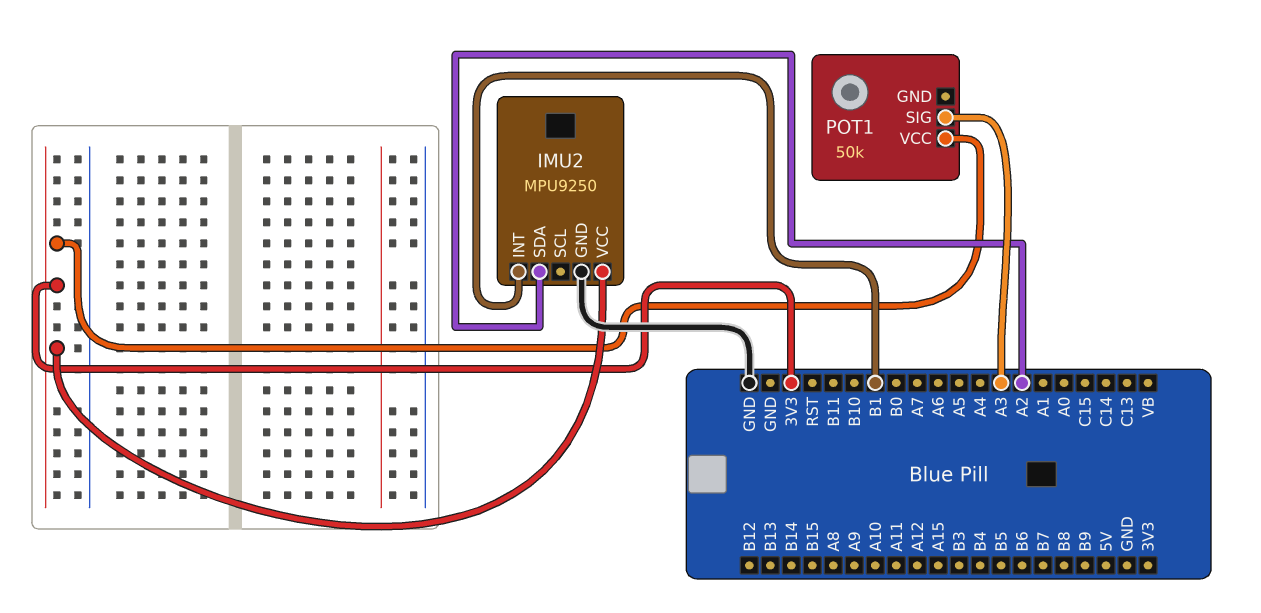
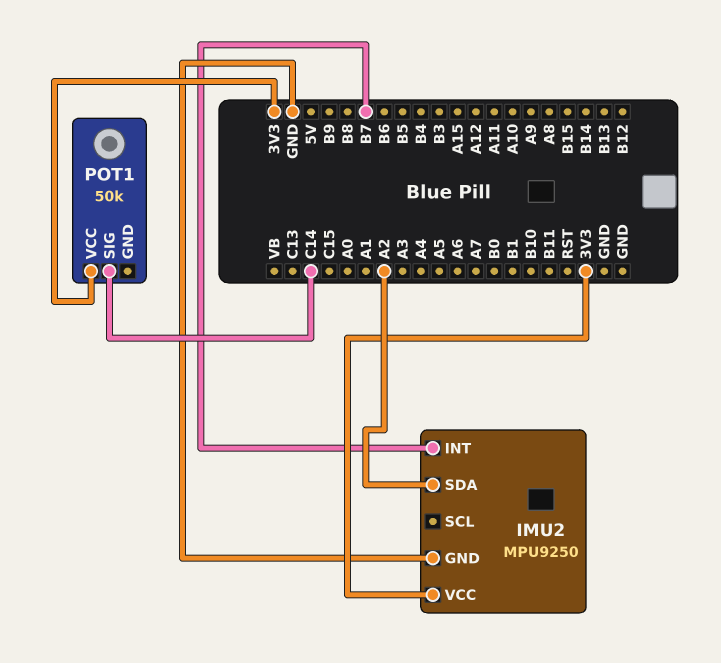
IMU2 pin INT: B1 -> B7
POT1 pin SIG: A3 -> C14

